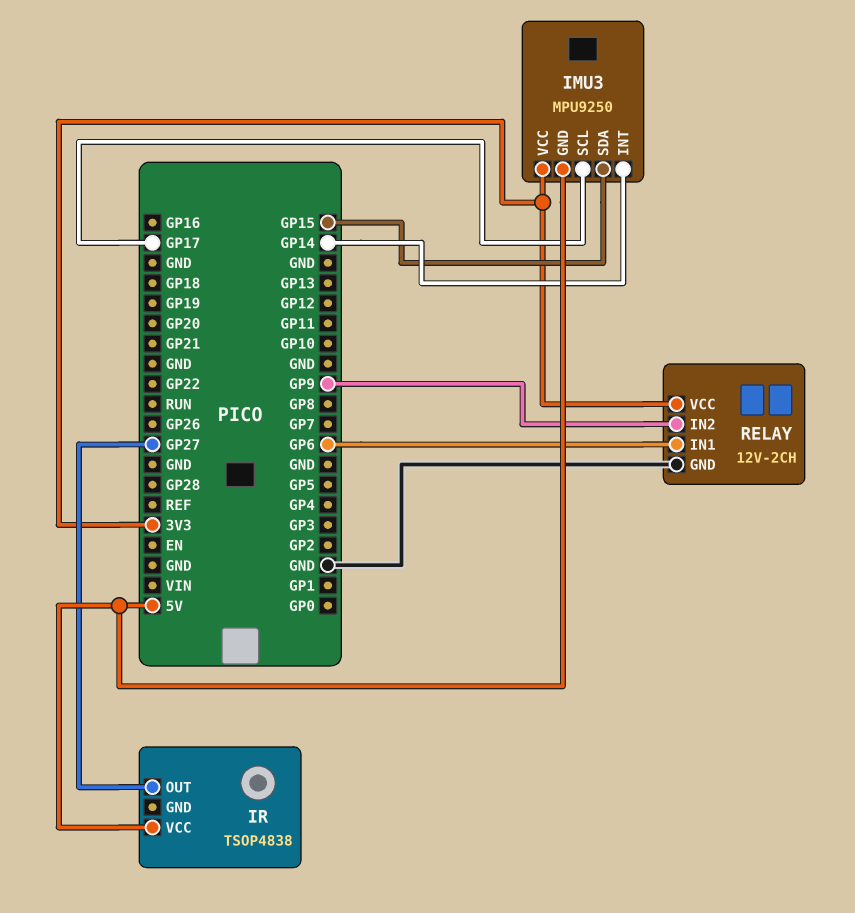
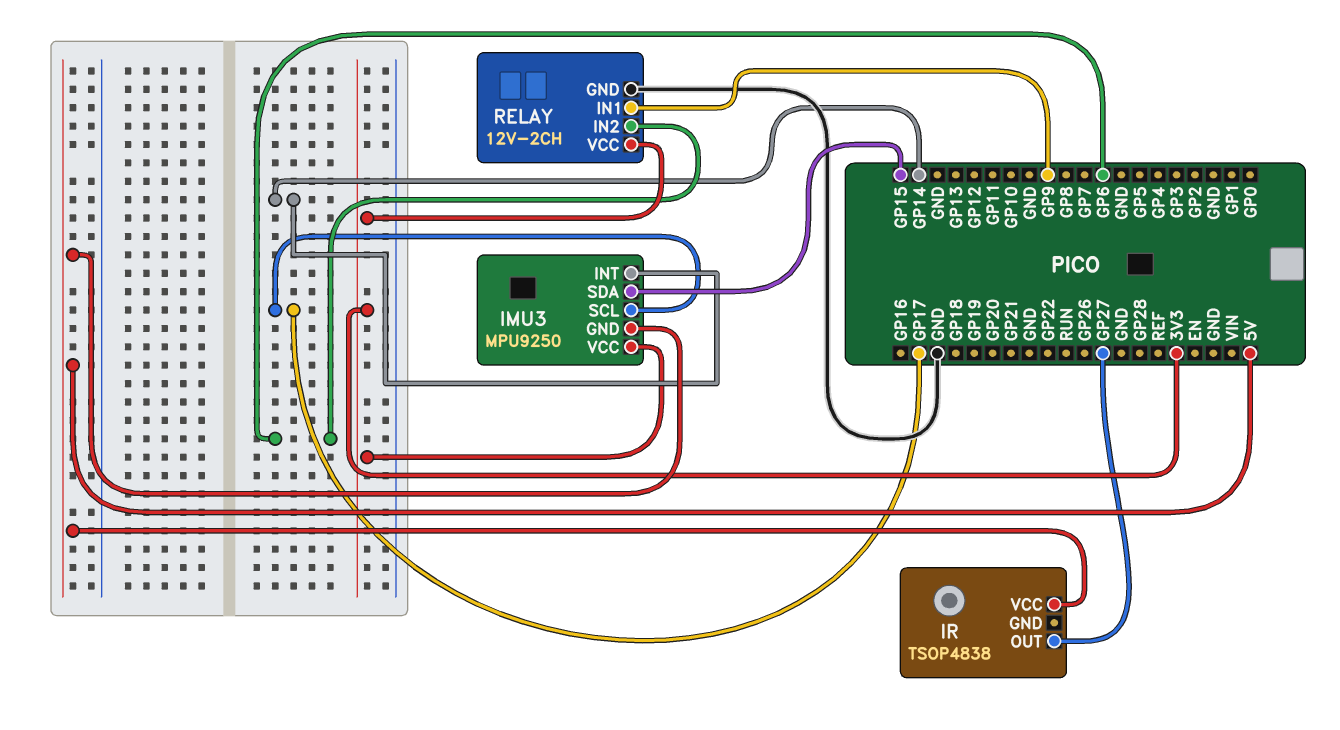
RELAY pin IN1: GP6 -> GP9
RELAY pin IN2: GP9 -> GP6

